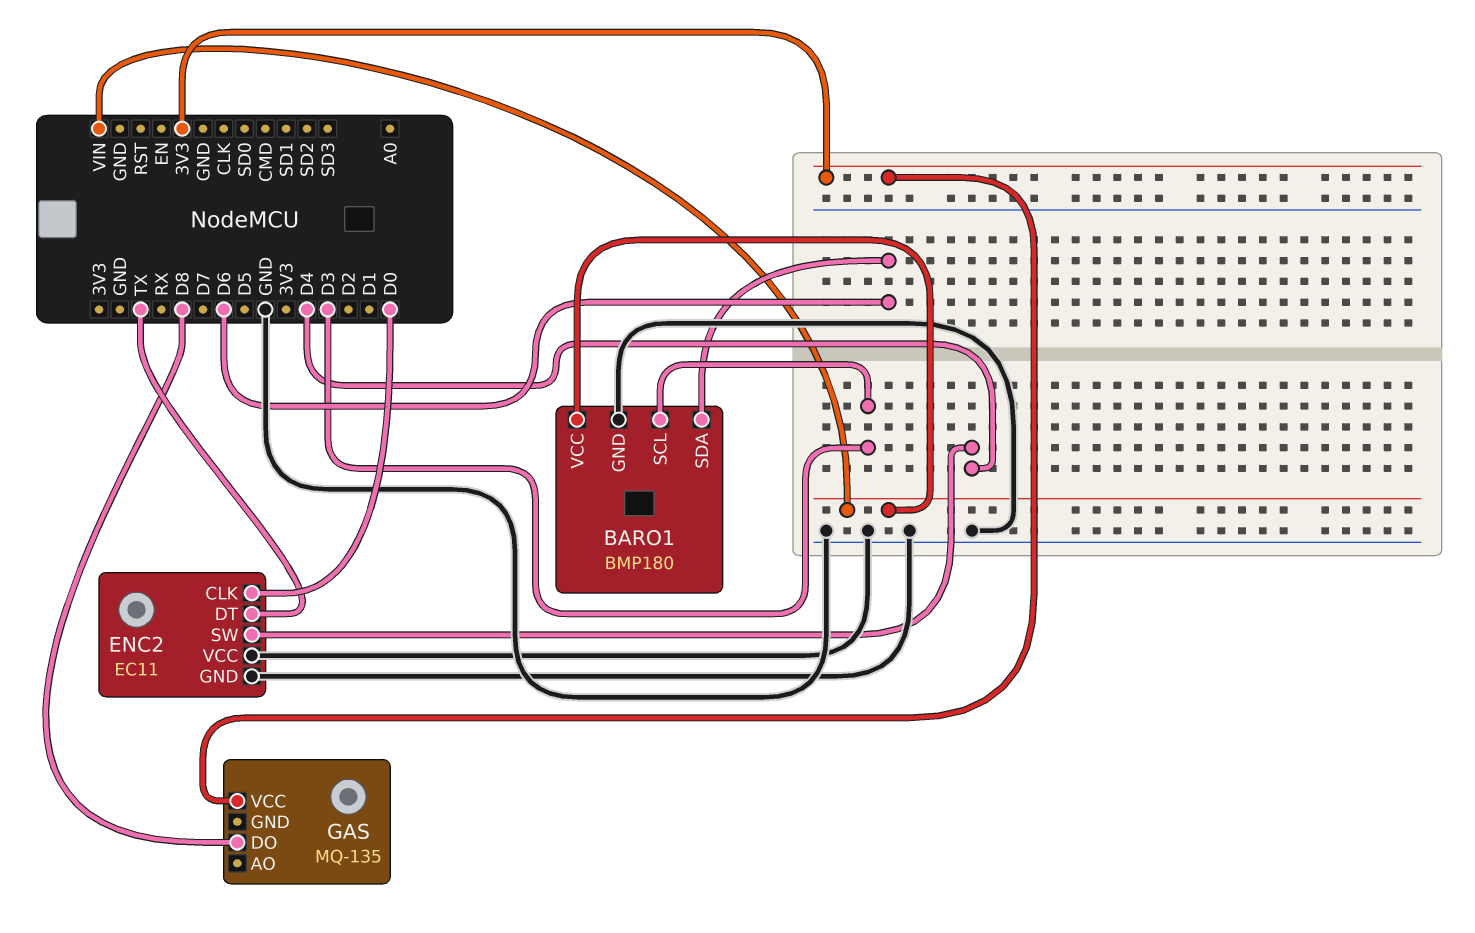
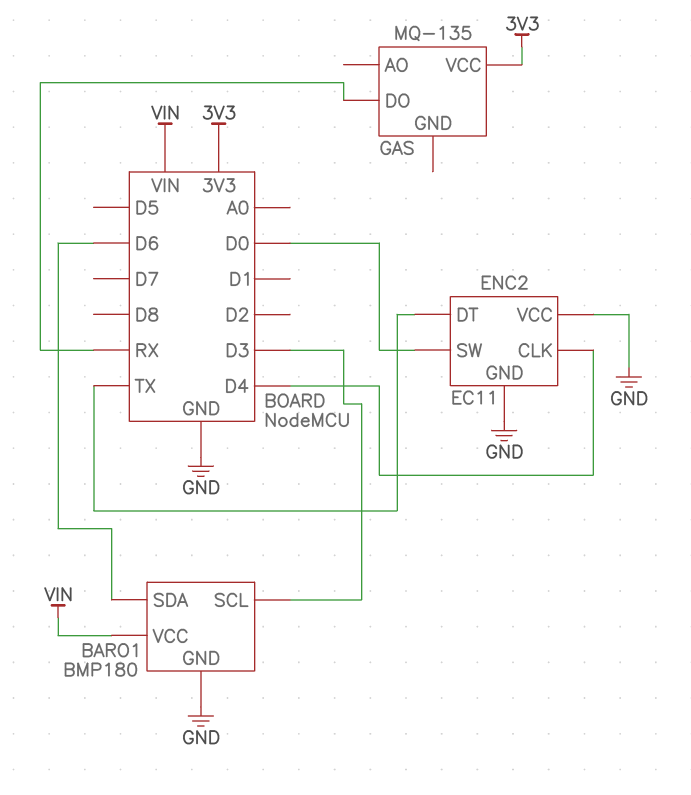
ENC2 pin CLK: D0 -> D4
ENC2 pin SW: D4 -> D0
GAS pin DO: D8 -> RX

